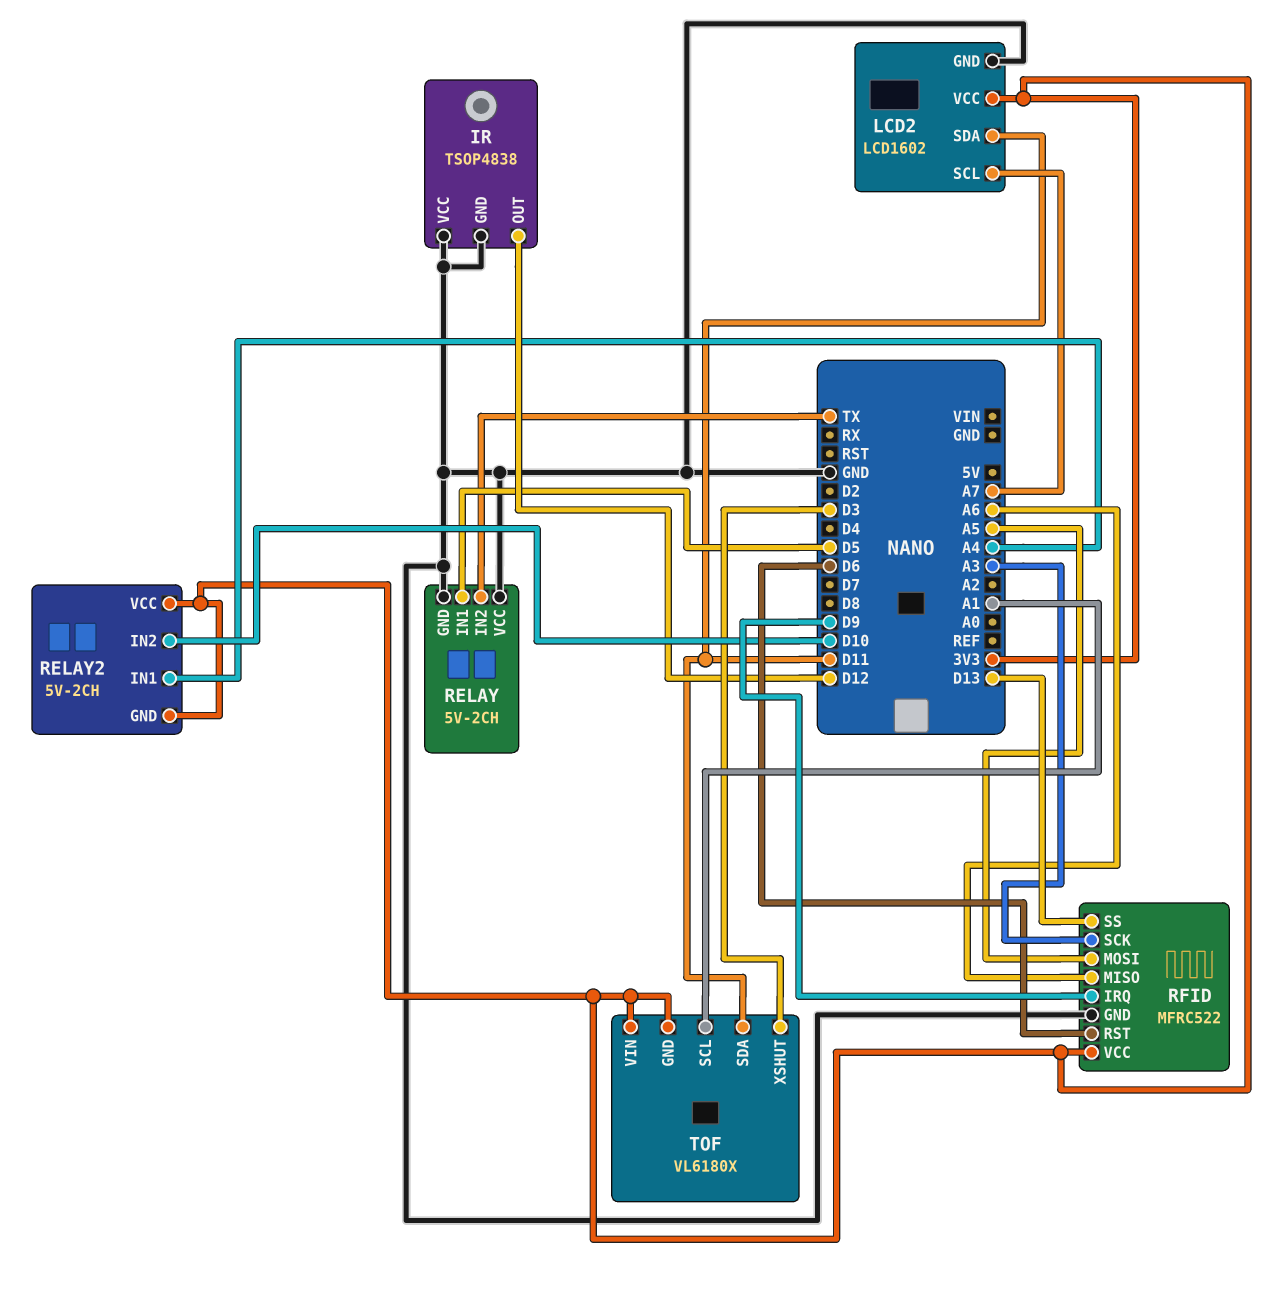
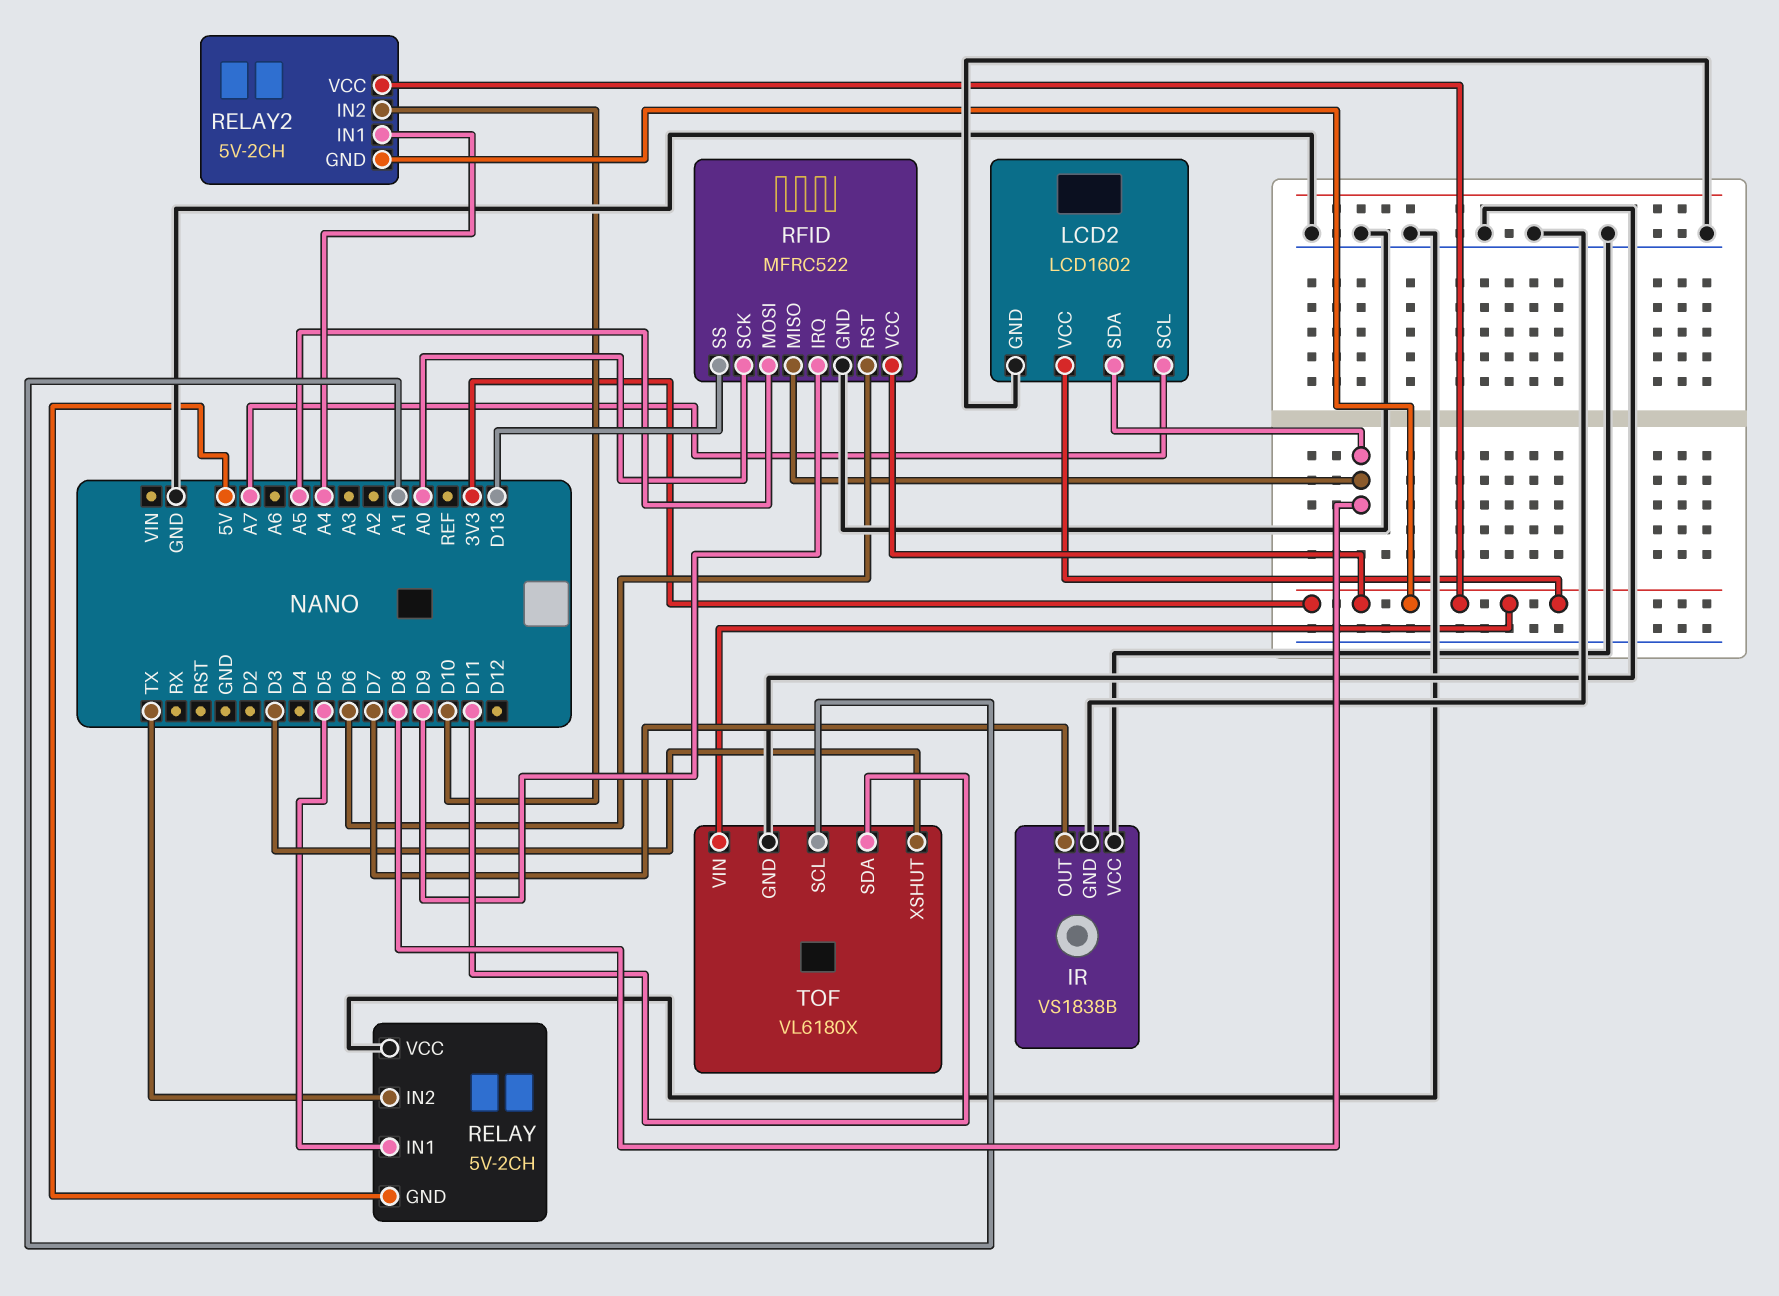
IR: TSOP4838 -> VS1838B
IR pin OUT: D12 -> D7
LCD2 pin SDA: D11 -> D8
RELAY pin GND: GND -> 5V
RFID pin MISO: A6 -> D8
RFID pin SCK: A3 -> A0
TOF pin GND: 3V3 -> GND

